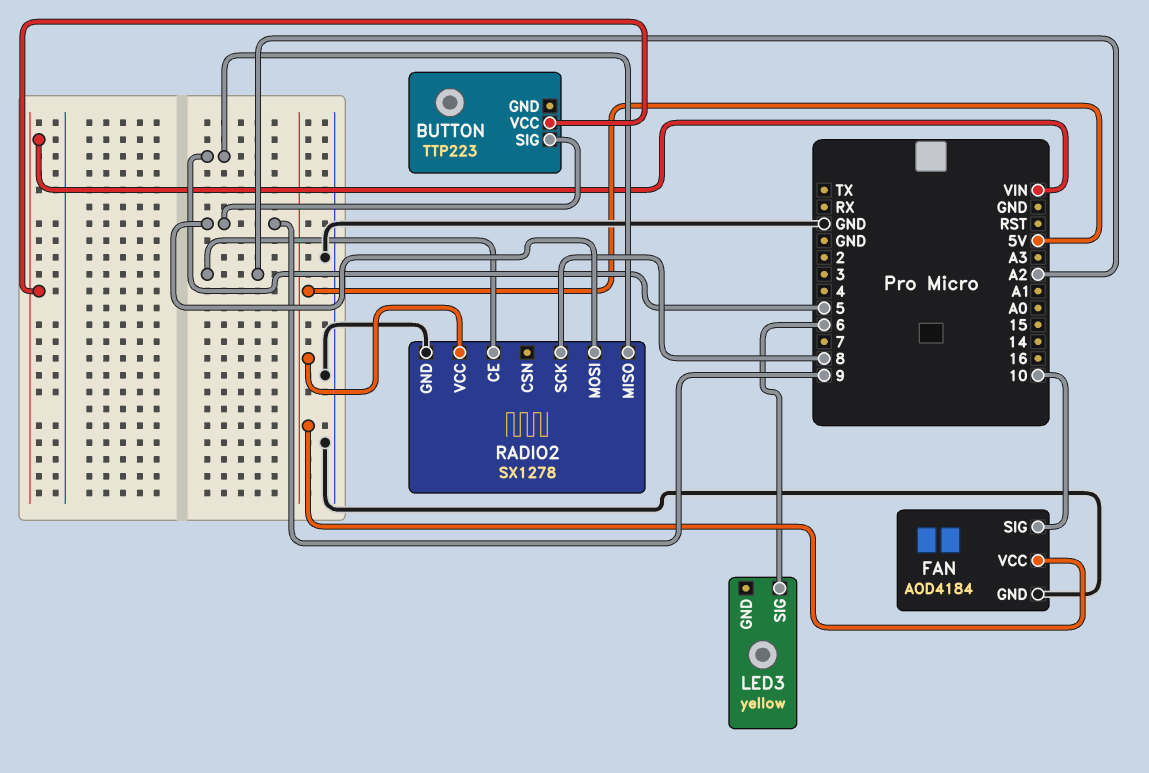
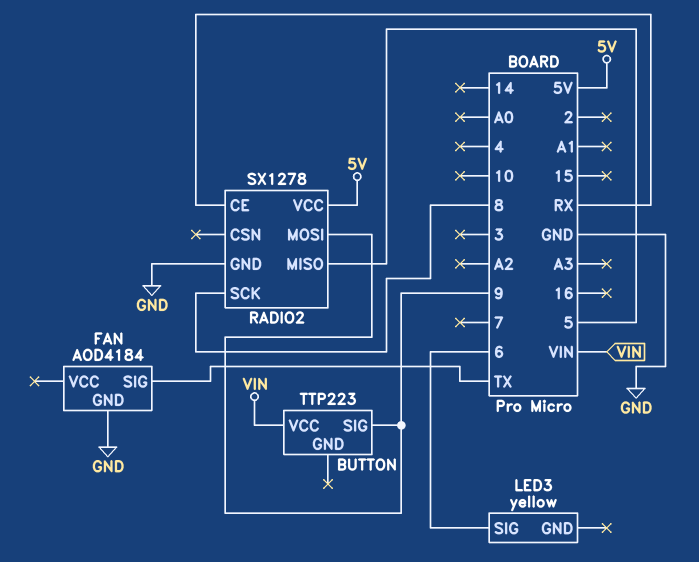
FAN pin SIG: 10 -> TX
FAN pin VCC: 5V -> none
RADIO2 pin CE: A2 -> RX

